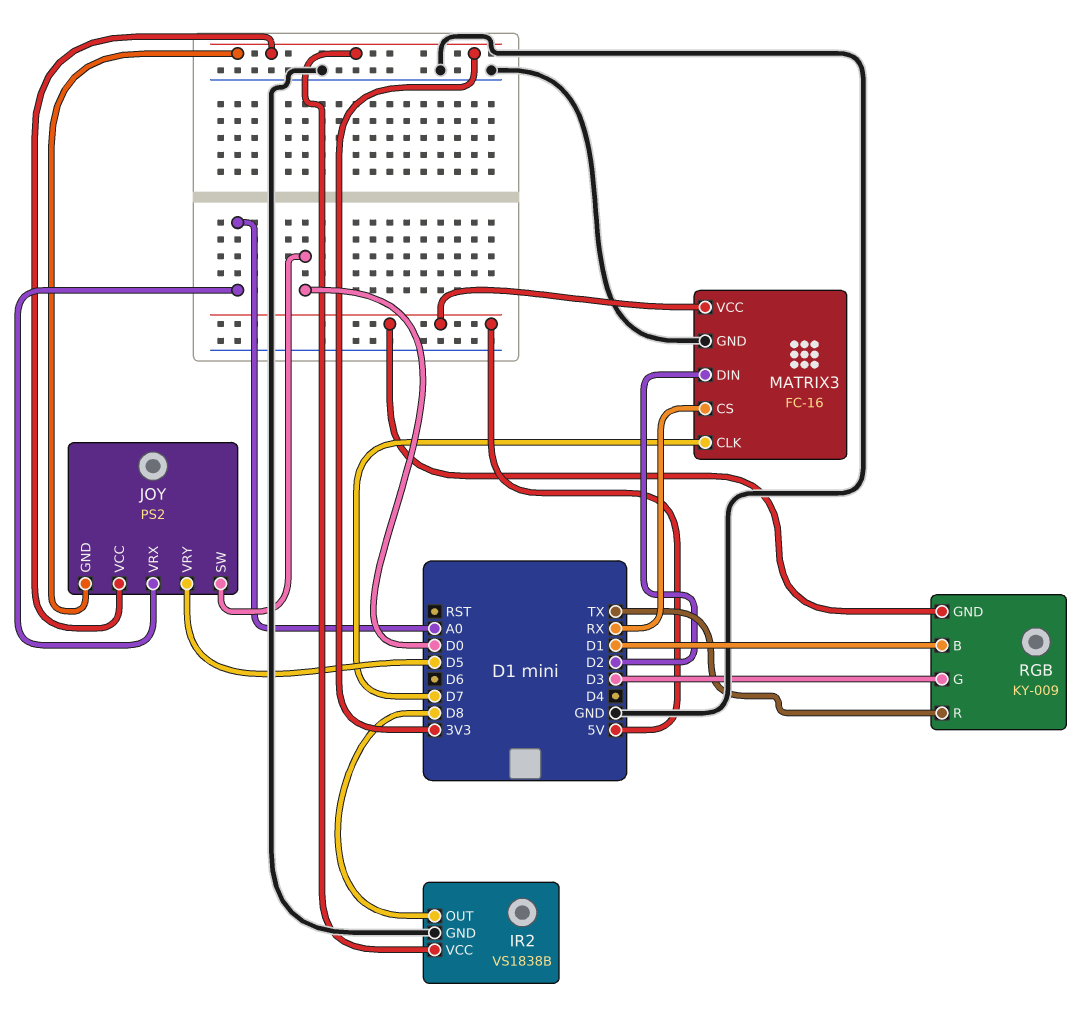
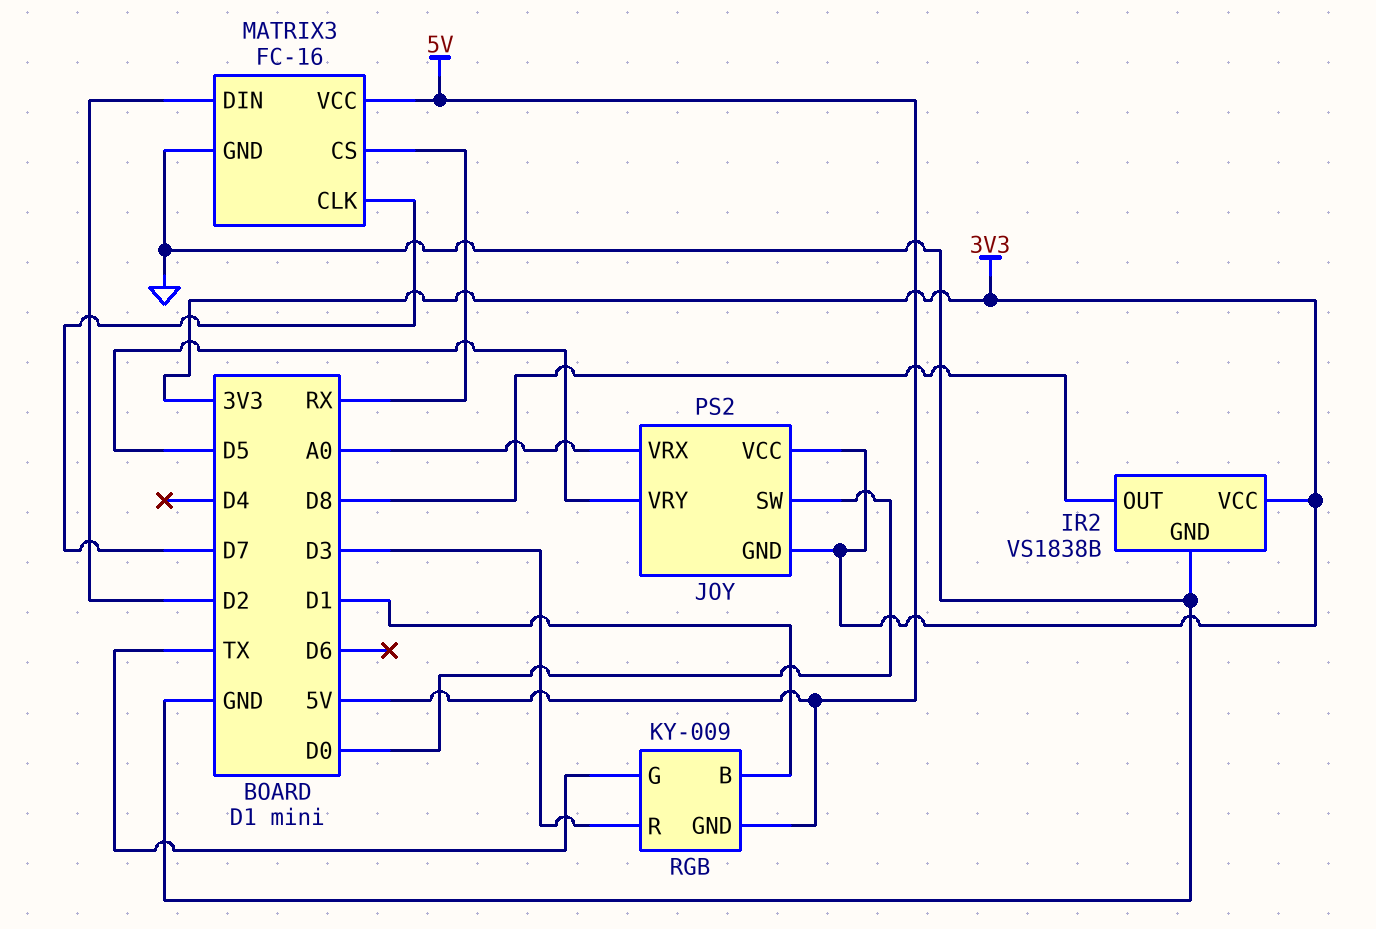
RGB pin G: D3 -> TX
RGB pin R: TX -> D3

